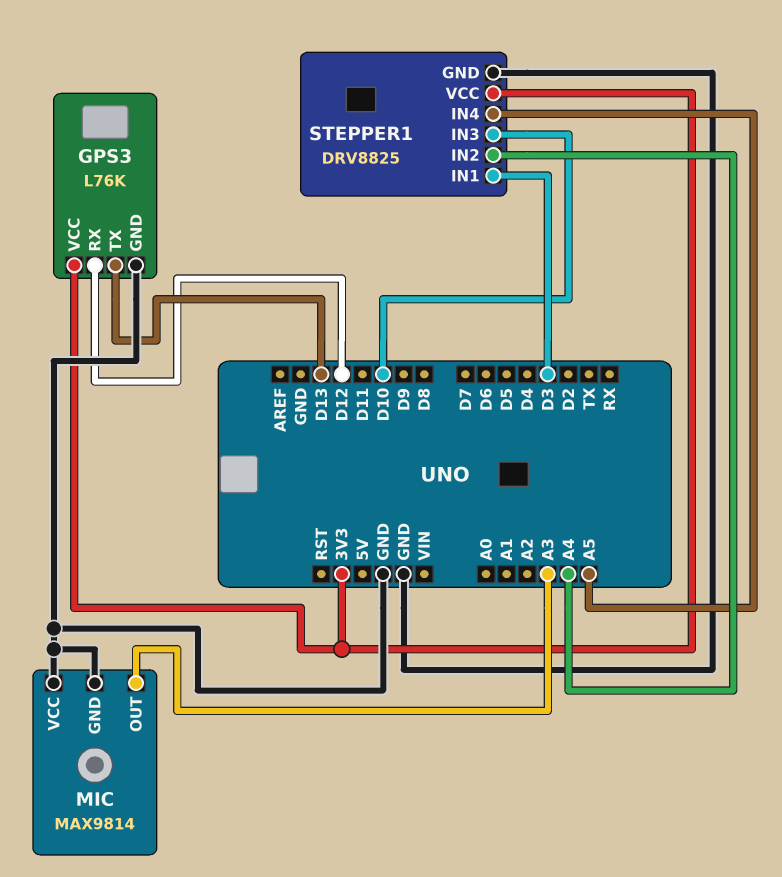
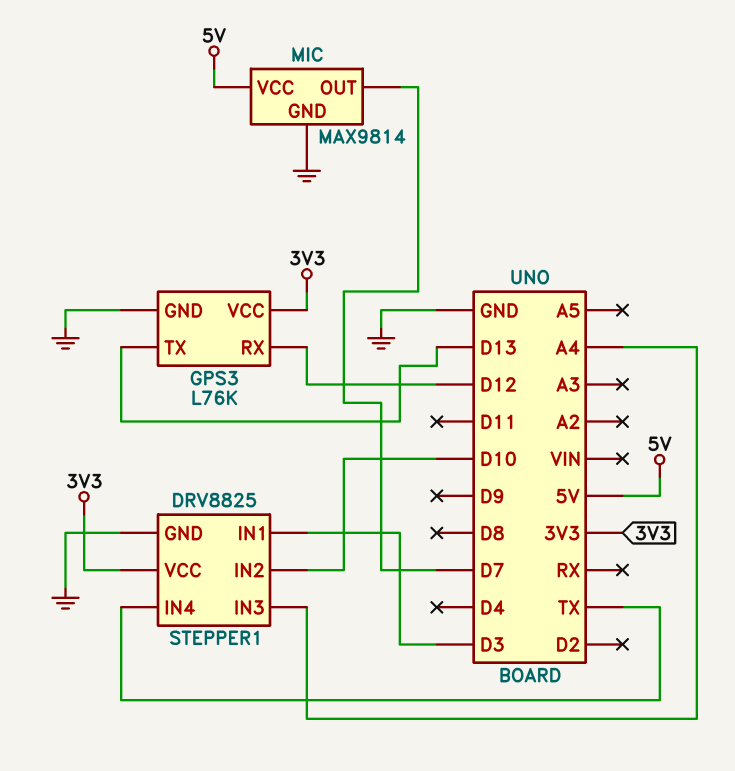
MIC pin OUT: A3 -> D7
MIC pin VCC: GND -> 5V
STEPPER1 pin IN2: A4 -> D10
STEPPER1 pin IN3: D10 -> A4
STEPPER1 pin IN4: A5 -> TX

